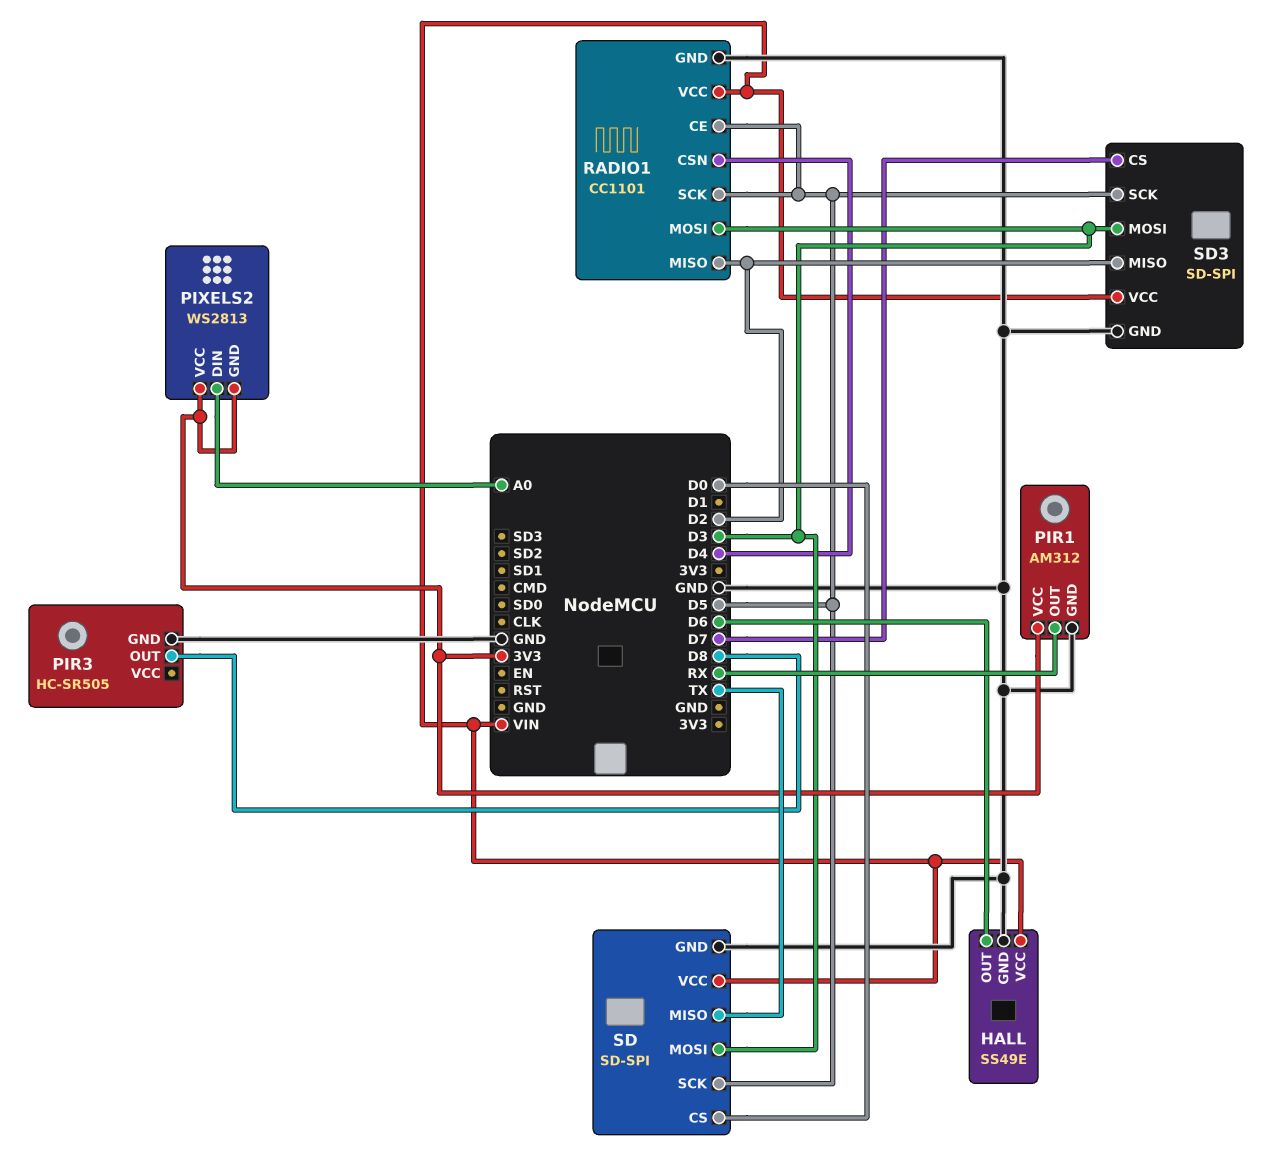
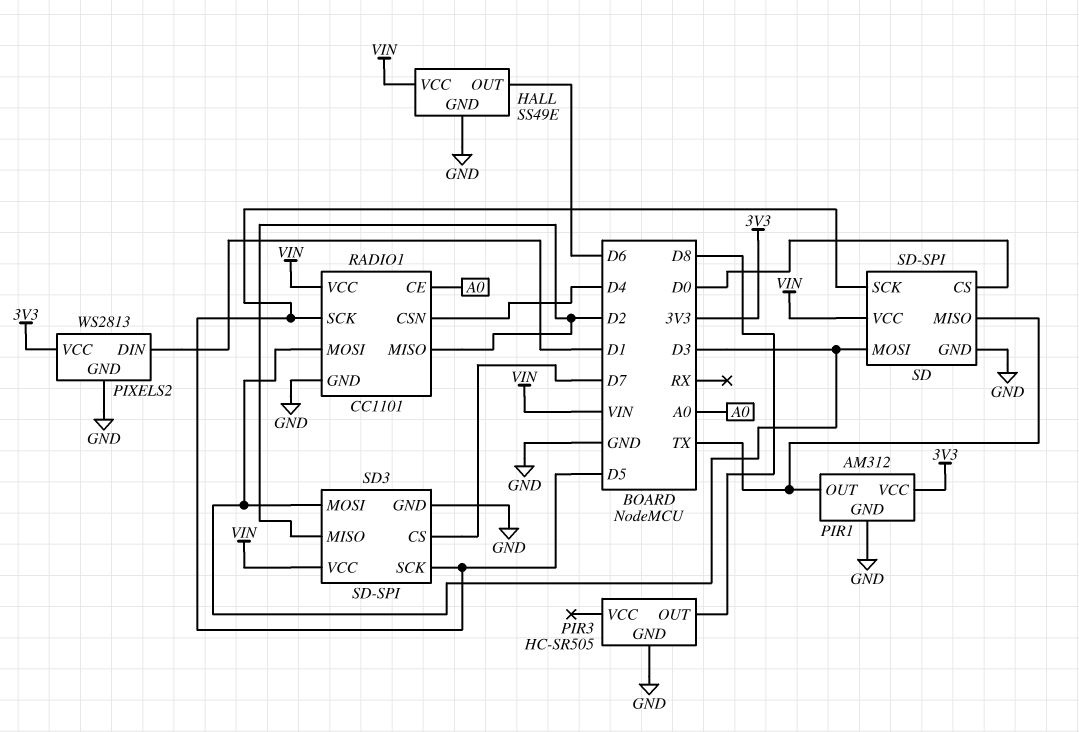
PIR1 pin OUT: RX -> TX
PIXELS2 pin DIN: A0 -> D1
PIXELS2 pin GND: 3V3 -> GND
RADIO1 pin CE: D5 -> A0

